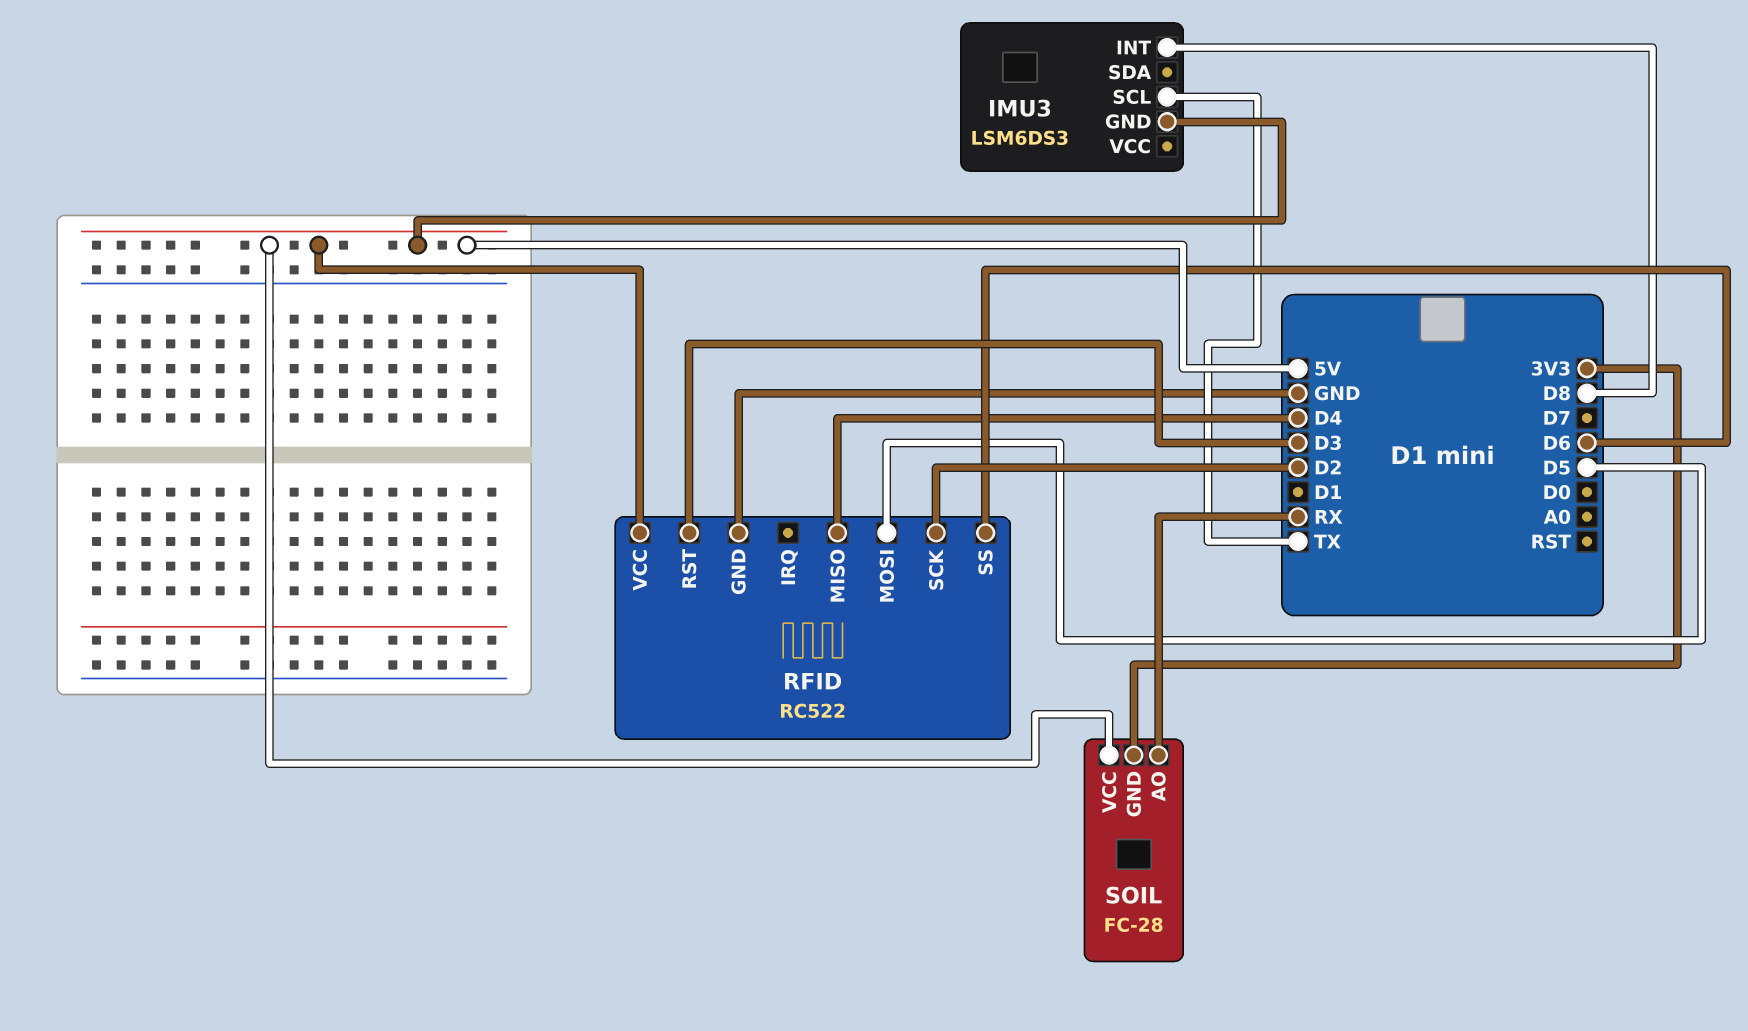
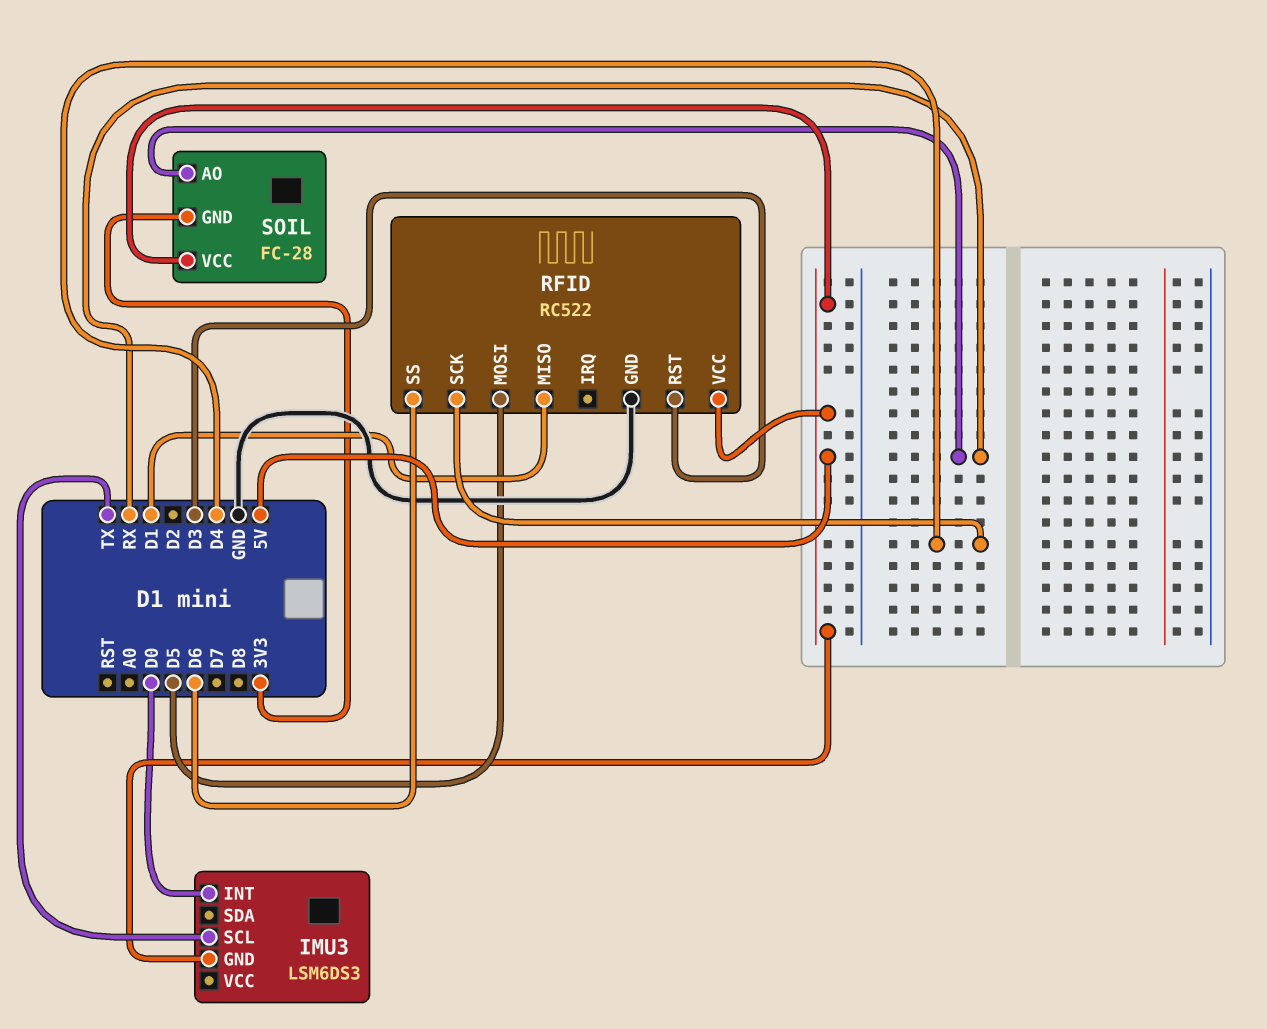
IMU3 pin INT: D8 -> D0
RFID pin MISO: D4 -> D1
RFID pin SCK: D2 -> D4

